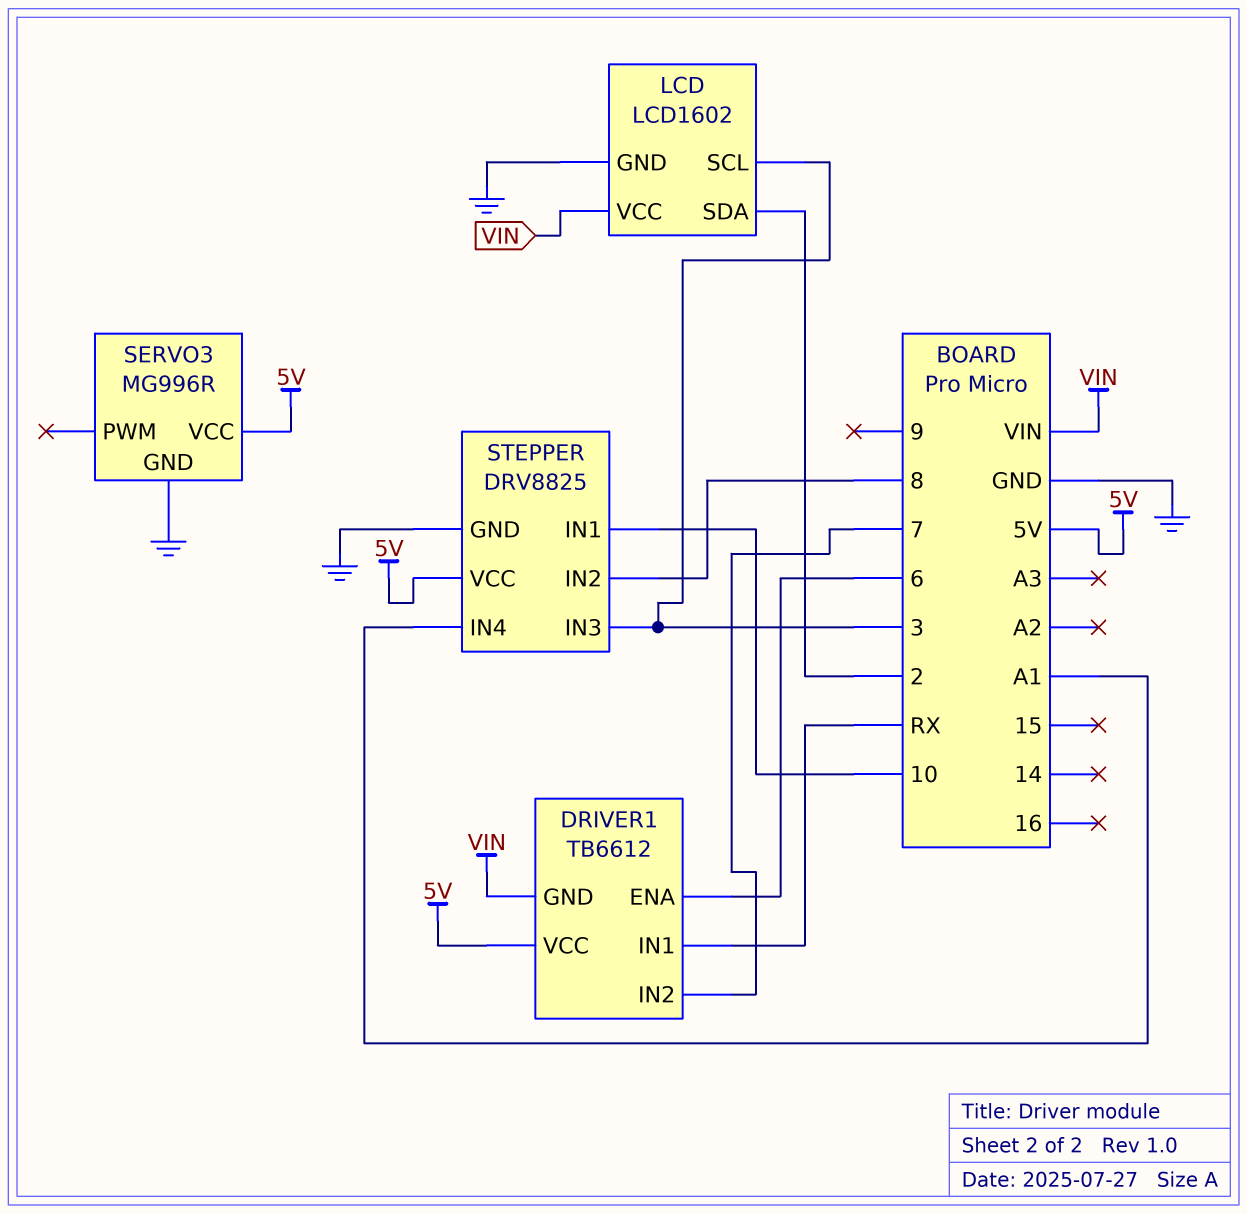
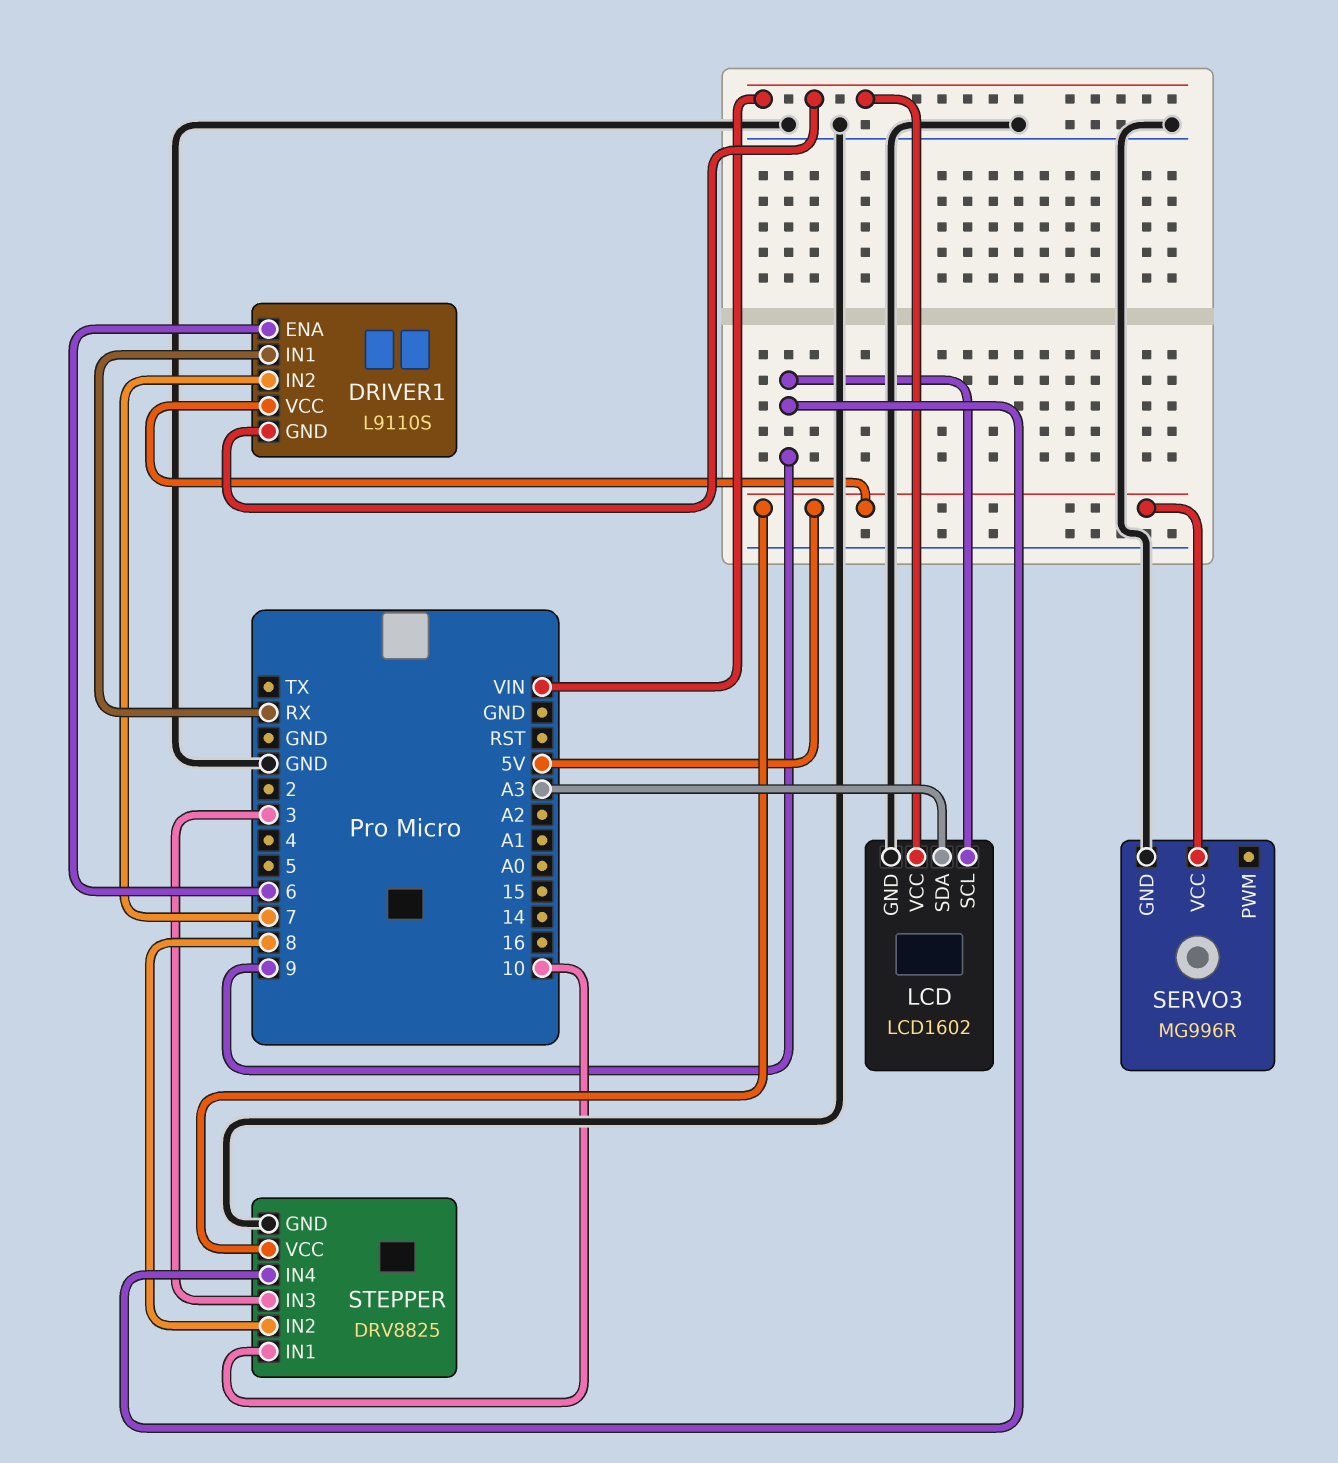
DRIVER1: TB6612 -> L9110S
LCD pin SCL: 3 -> 9
LCD pin SDA: 2 -> A3
STEPPER pin IN4: A1 -> 9

